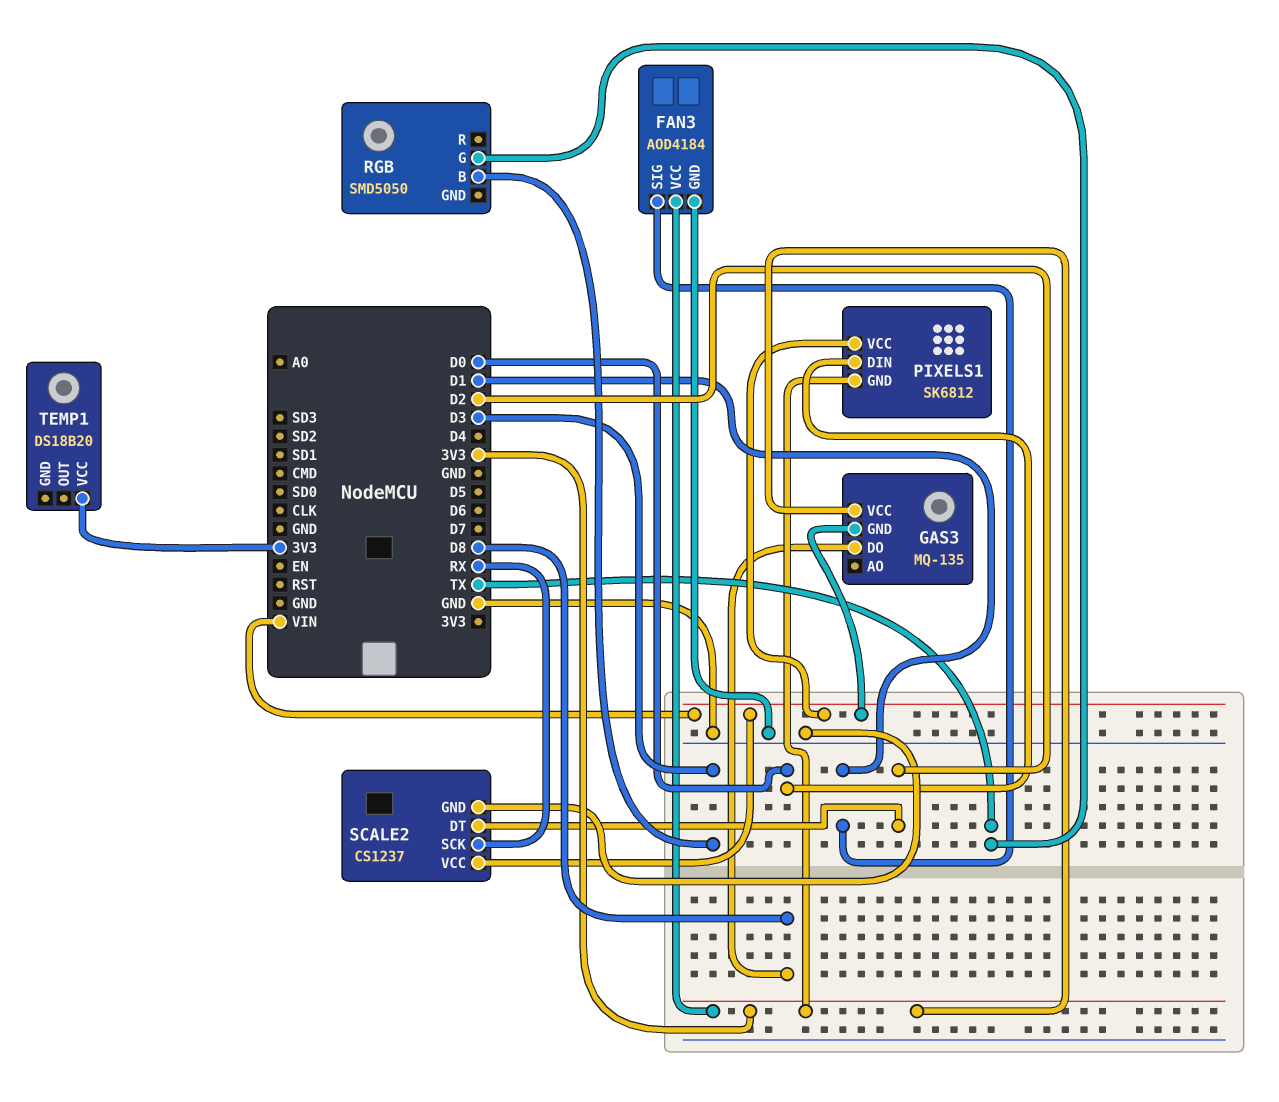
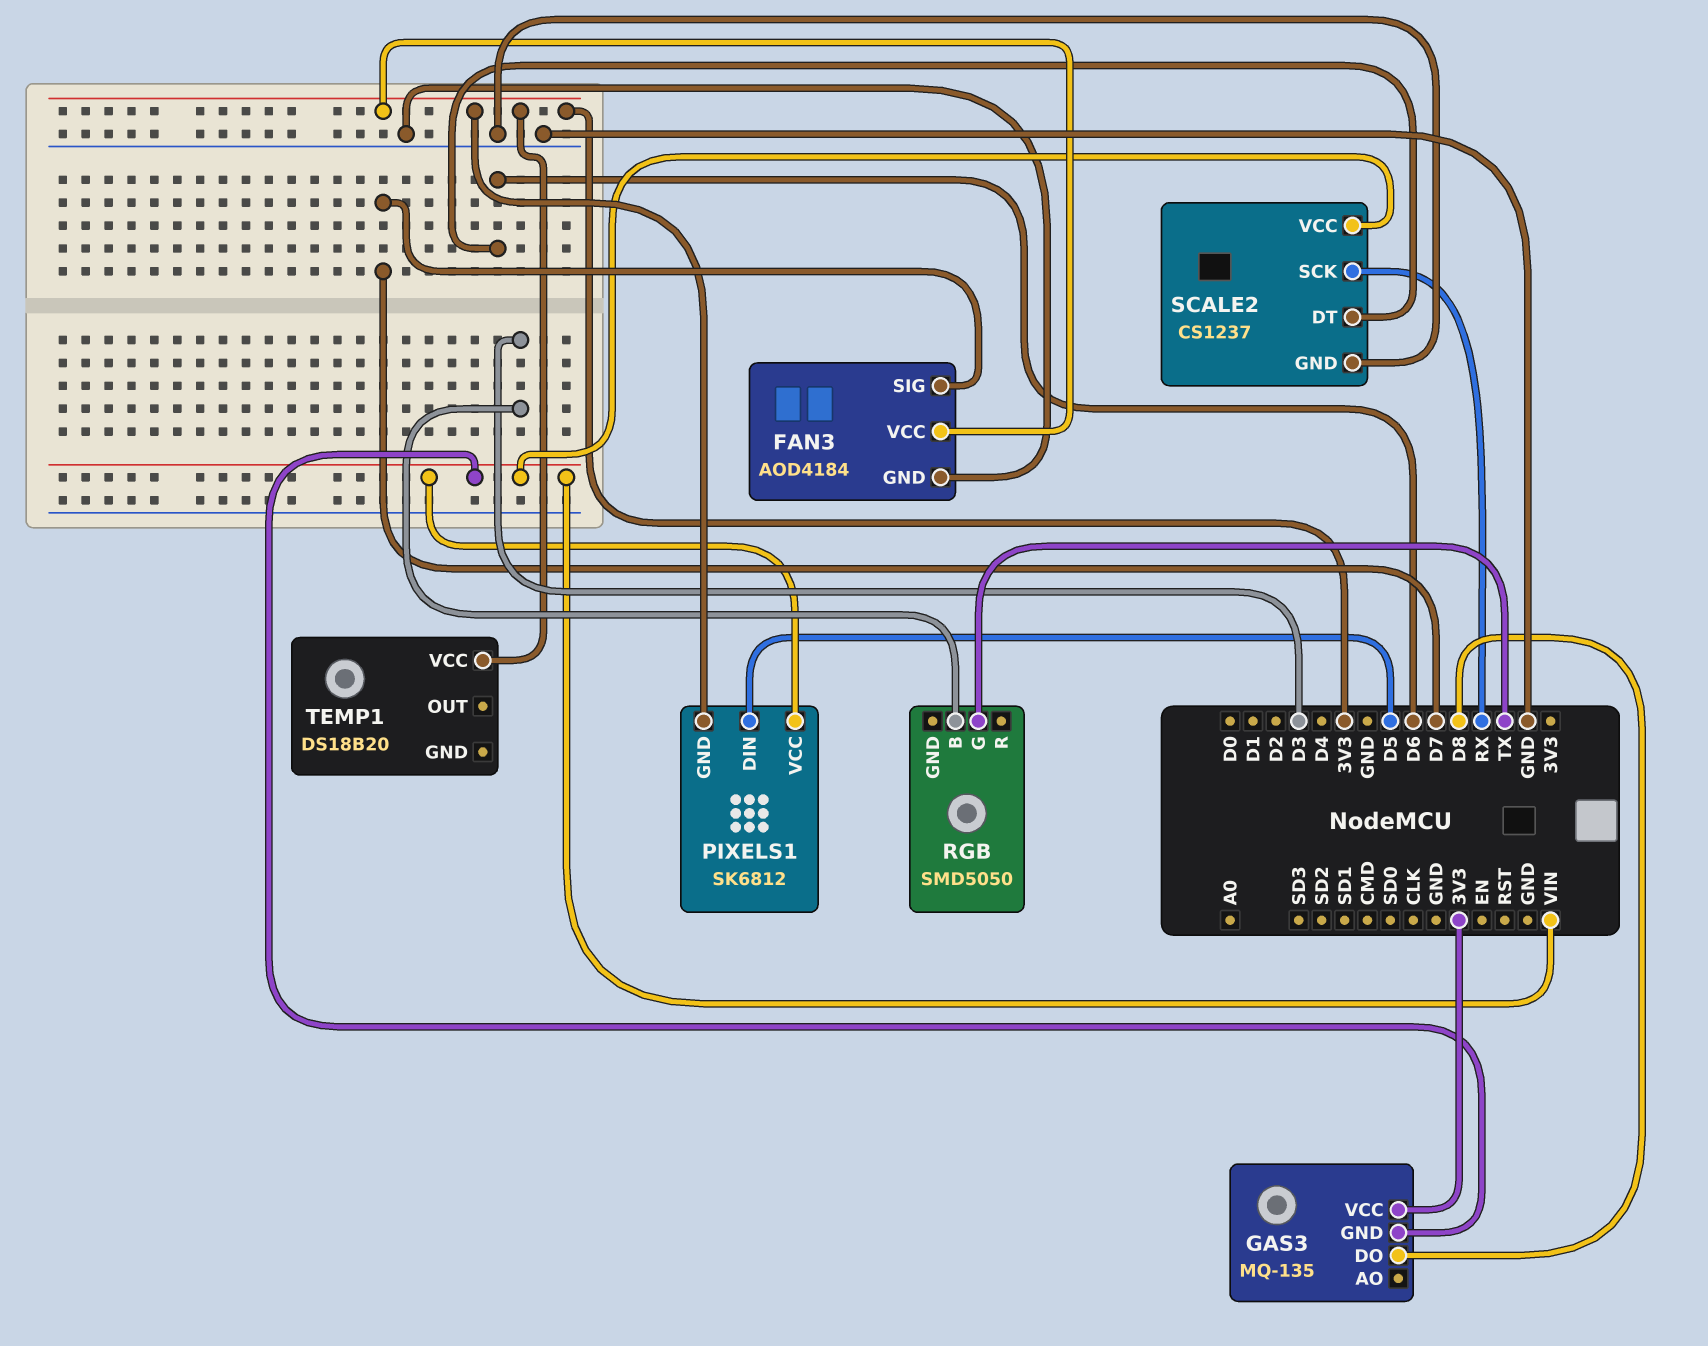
FAN3 pin SIG: D1 -> D7
PIXELS1 pin DIN: D0 -> D5
SCALE2 pin DT: D2 -> D6

